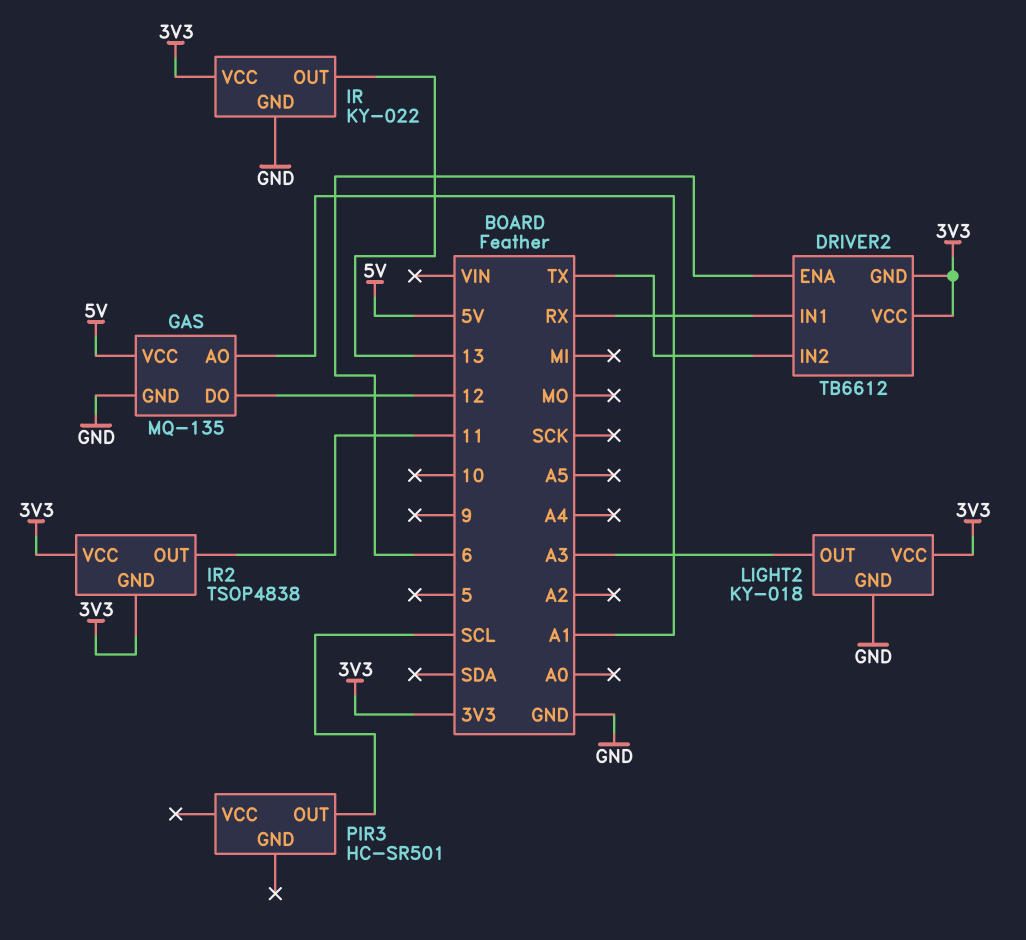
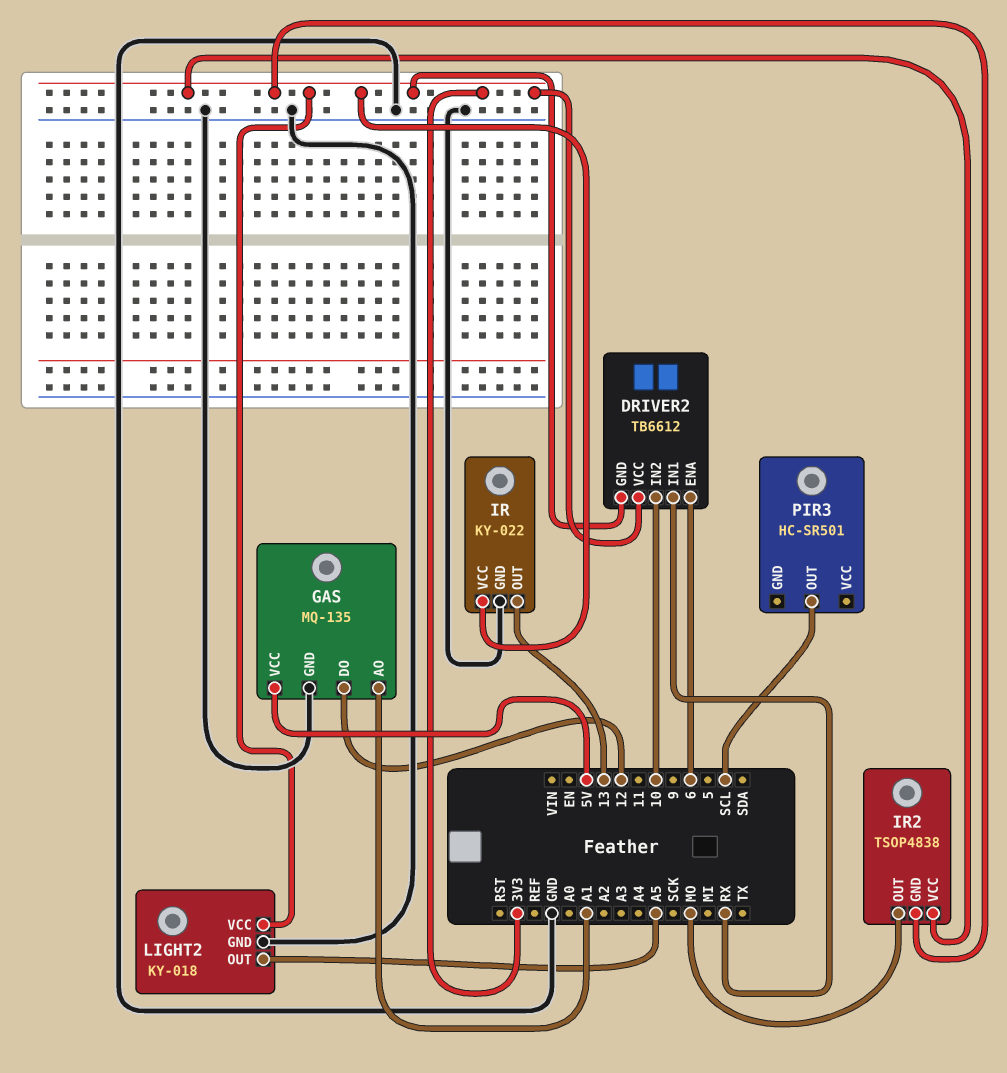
DRIVER2 pin IN2: TX -> 10
IR2 pin OUT: 11 -> MO
LIGHT2 pin OUT: A3 -> A5

